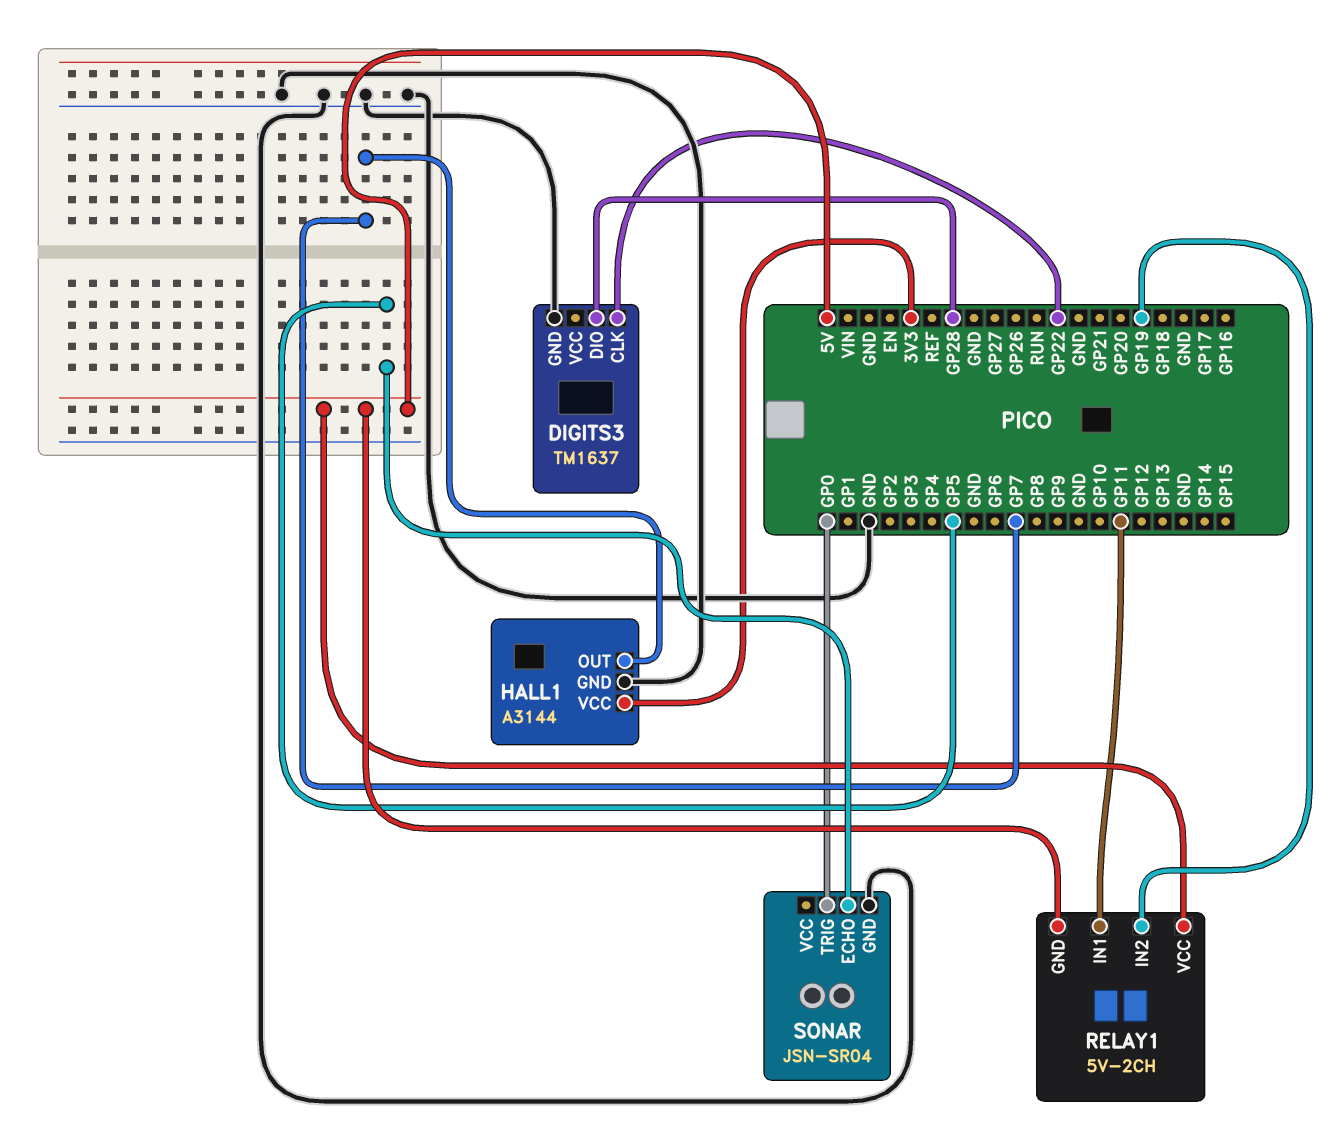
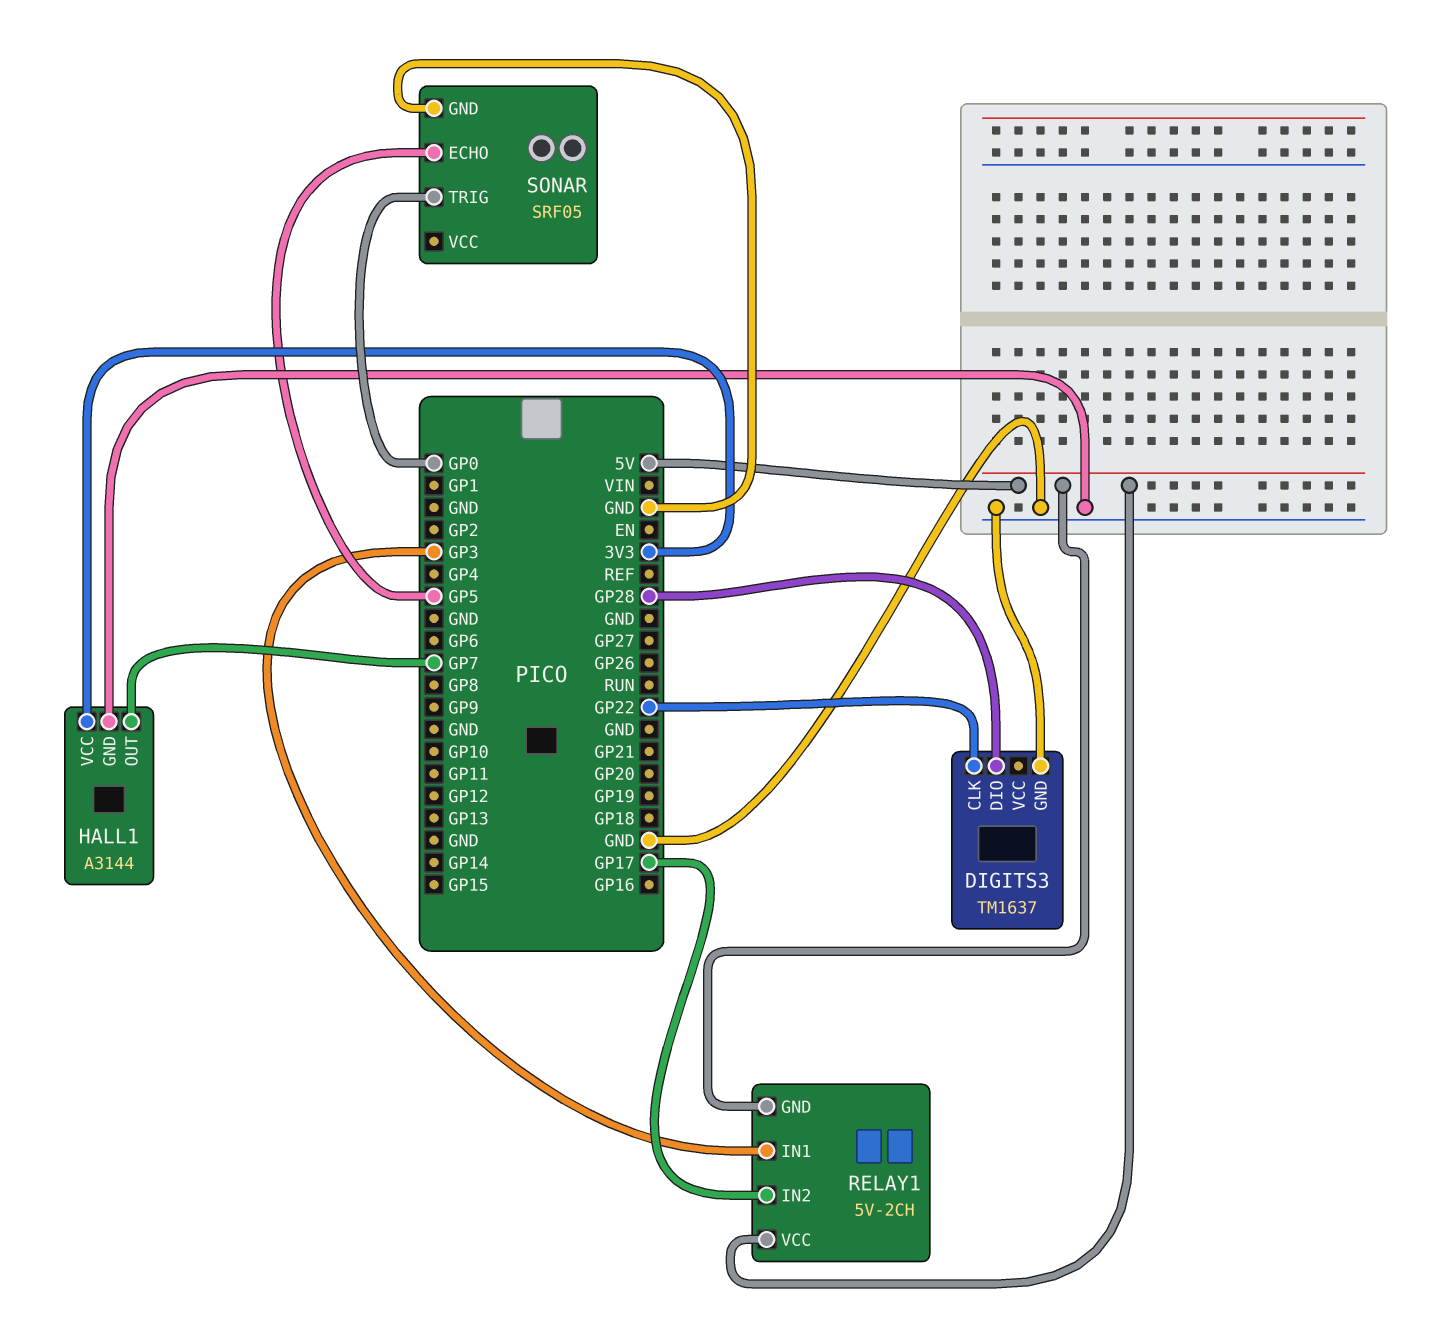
RELAY1 pin IN1: GP11 -> GP3
RELAY1 pin IN2: GP19 -> GP17
SONAR: JSN-SR04 -> SRF05

